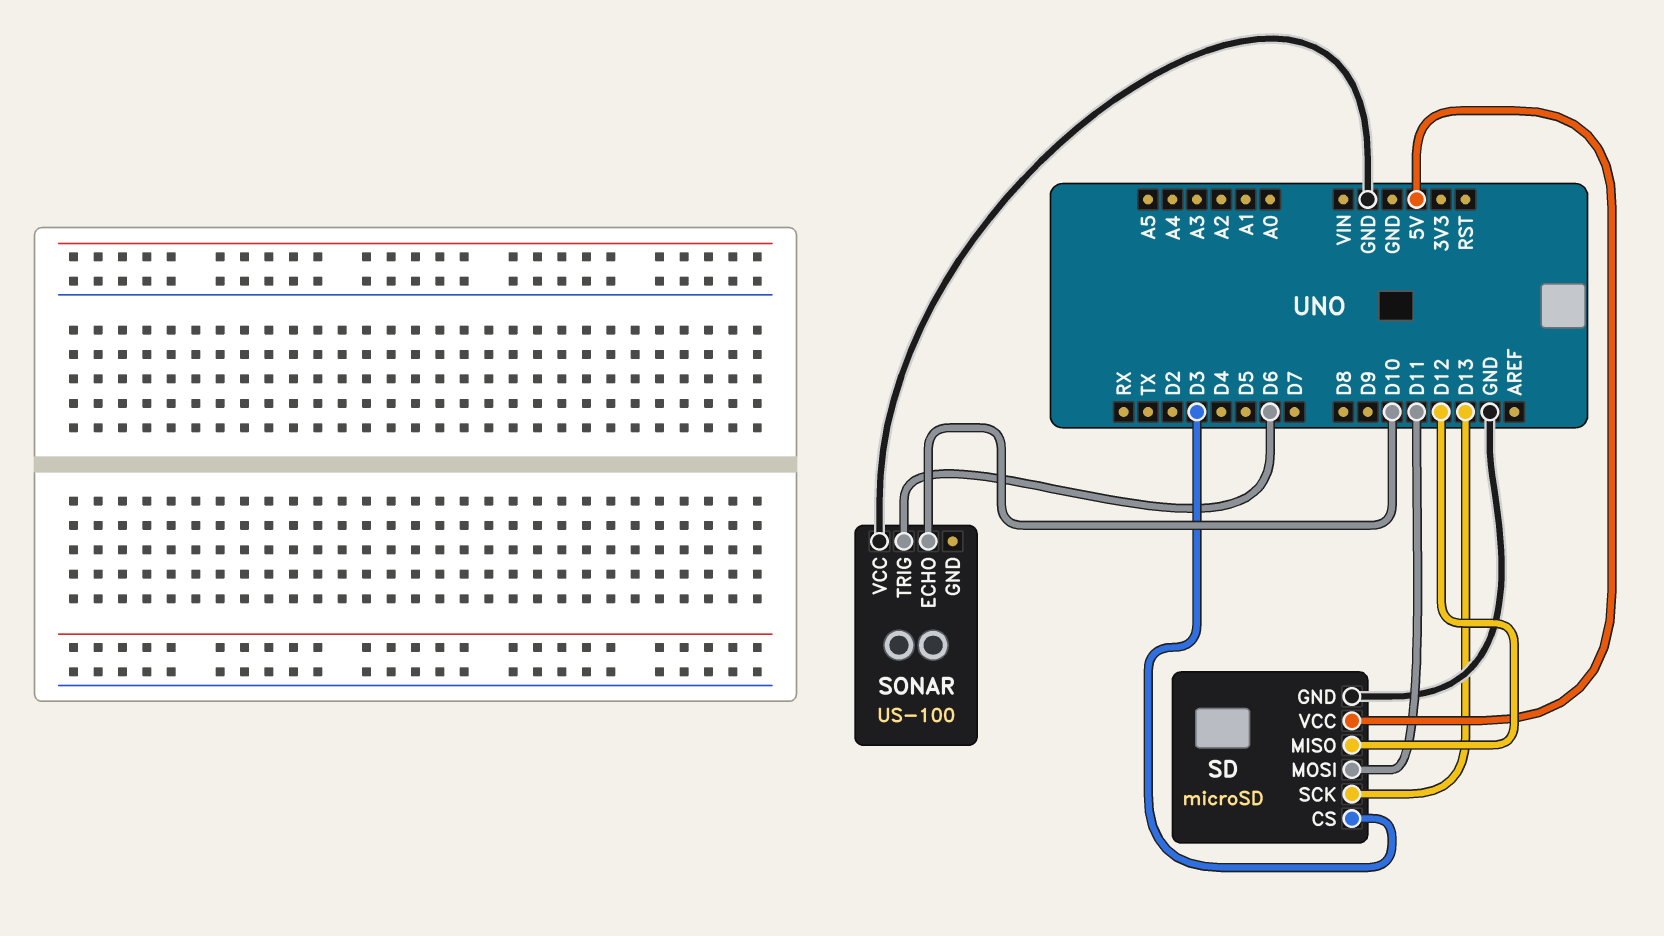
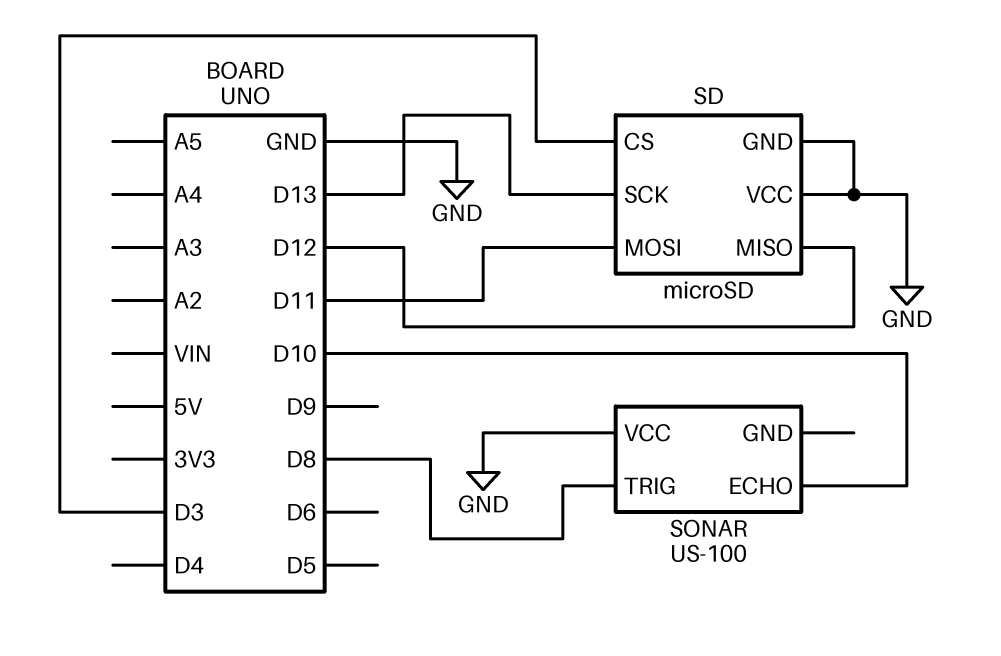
SD pin VCC: 5V -> GND
SONAR pin TRIG: D6 -> D8

